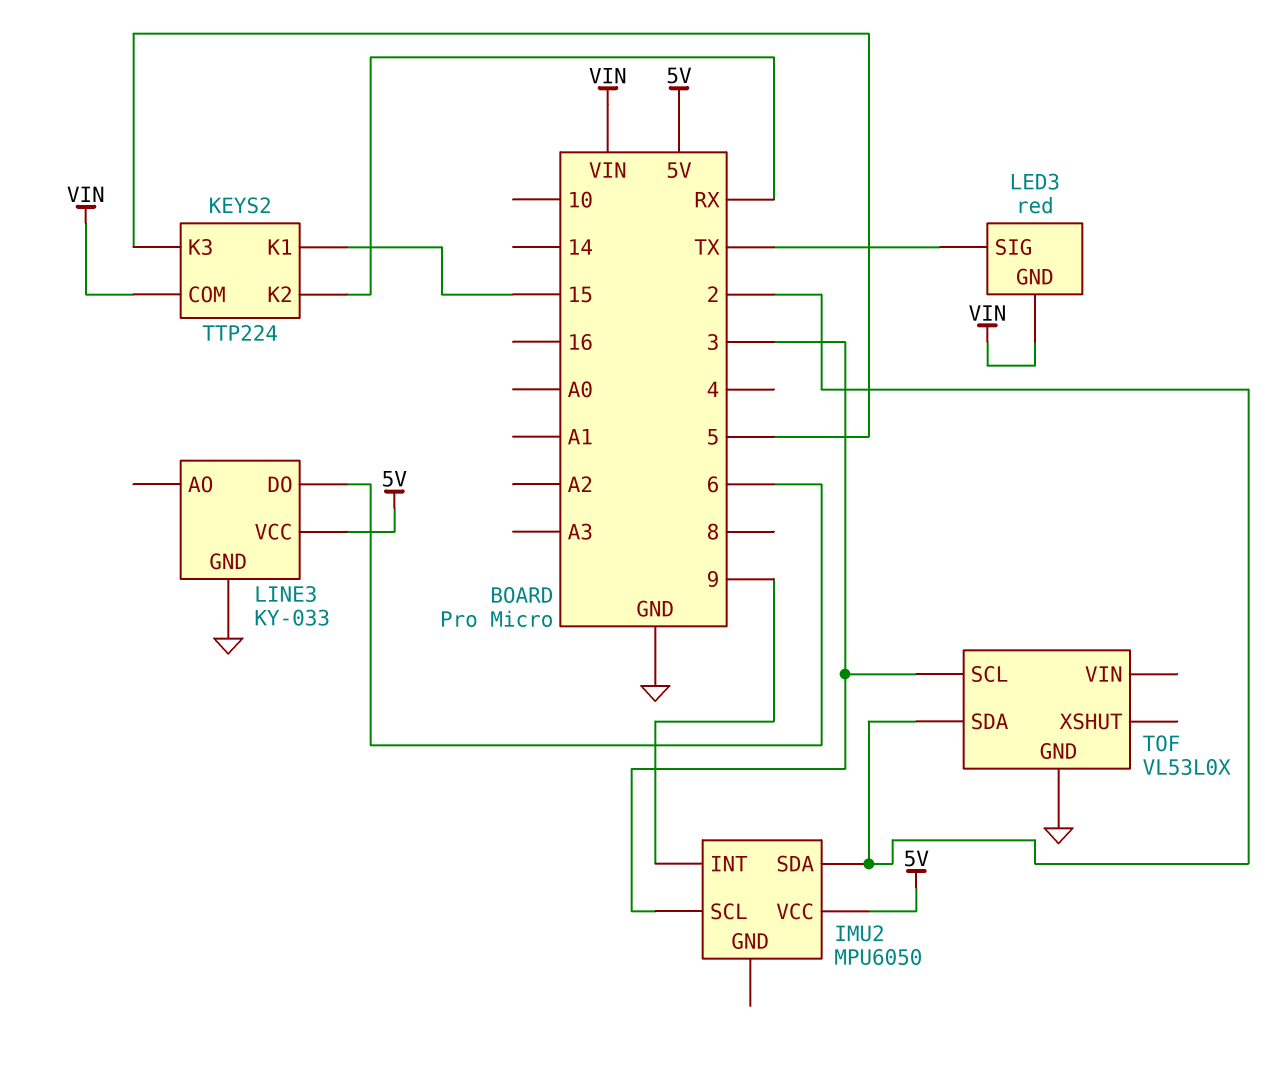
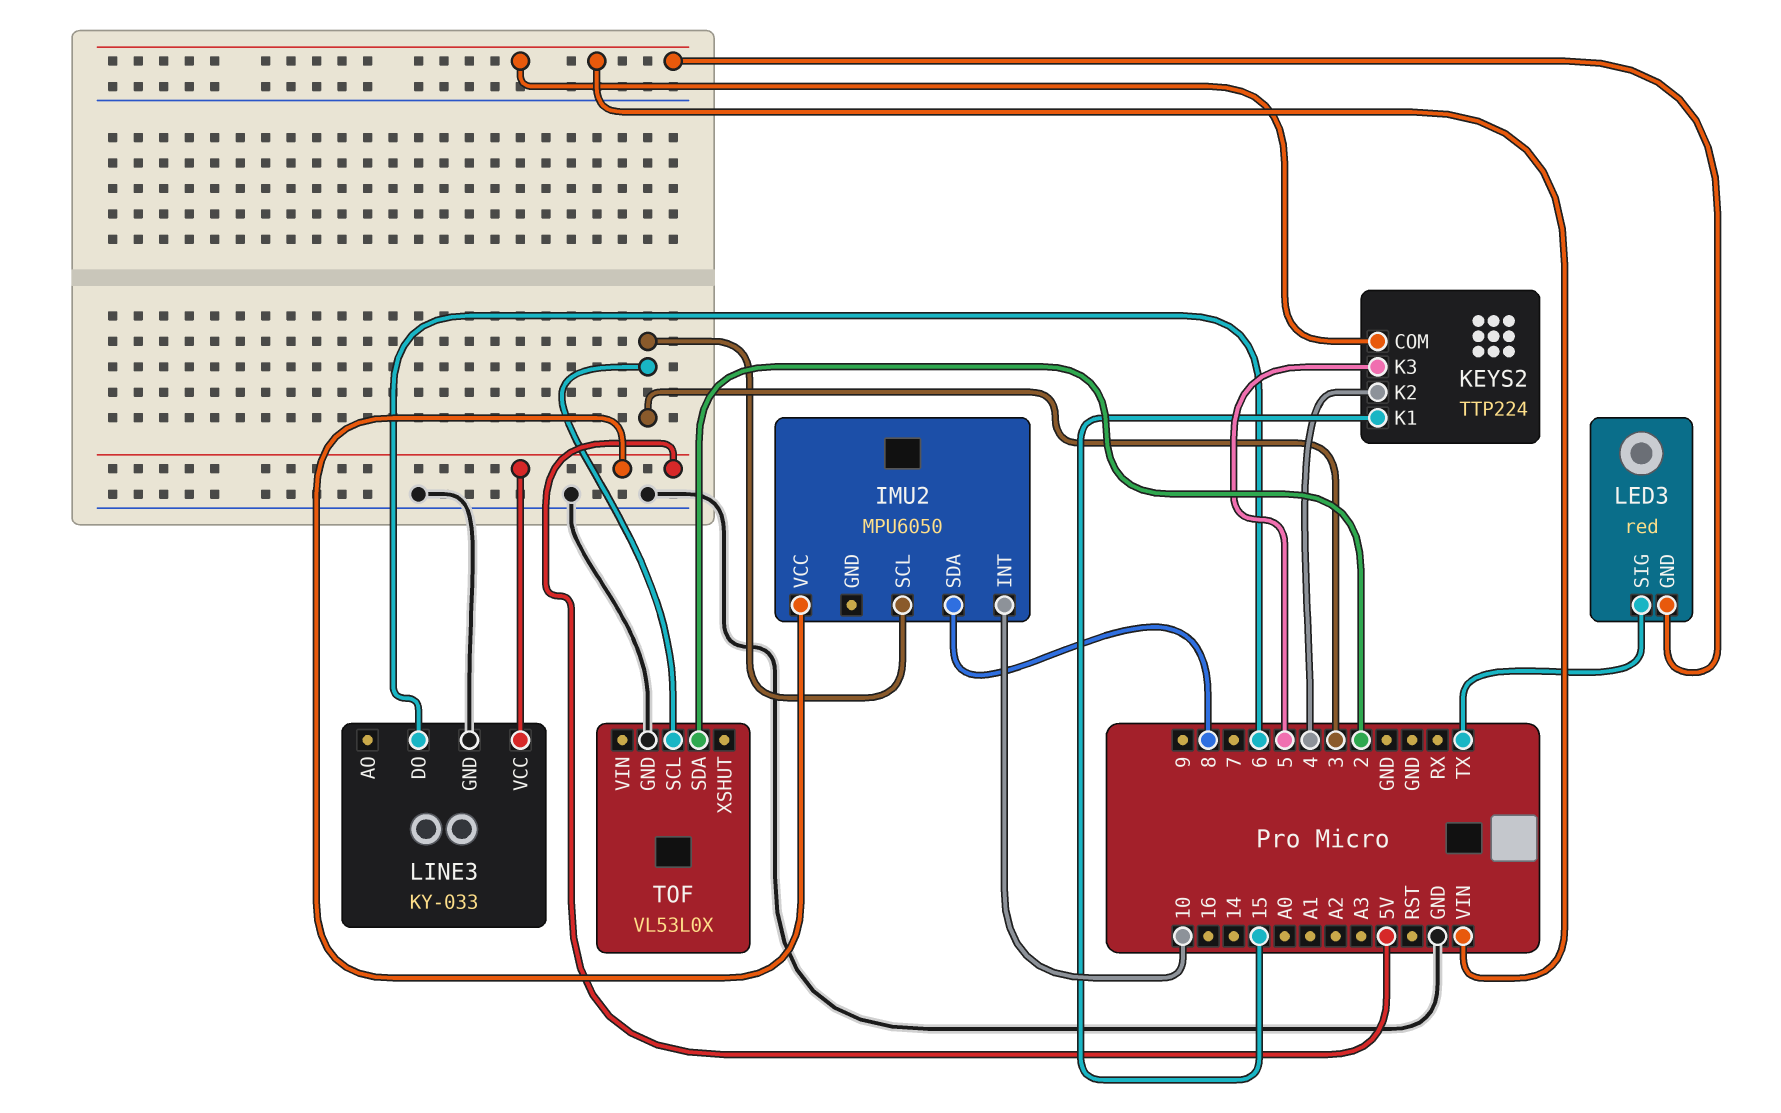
IMU2 pin INT: 9 -> 10
IMU2 pin SDA: 2 -> 8
KEYS2 pin K2: RX -> 4

